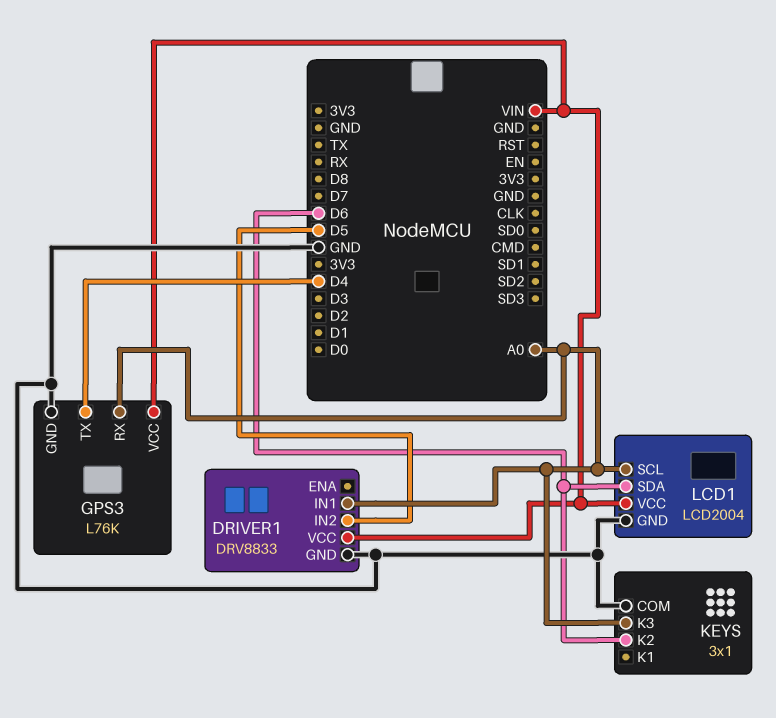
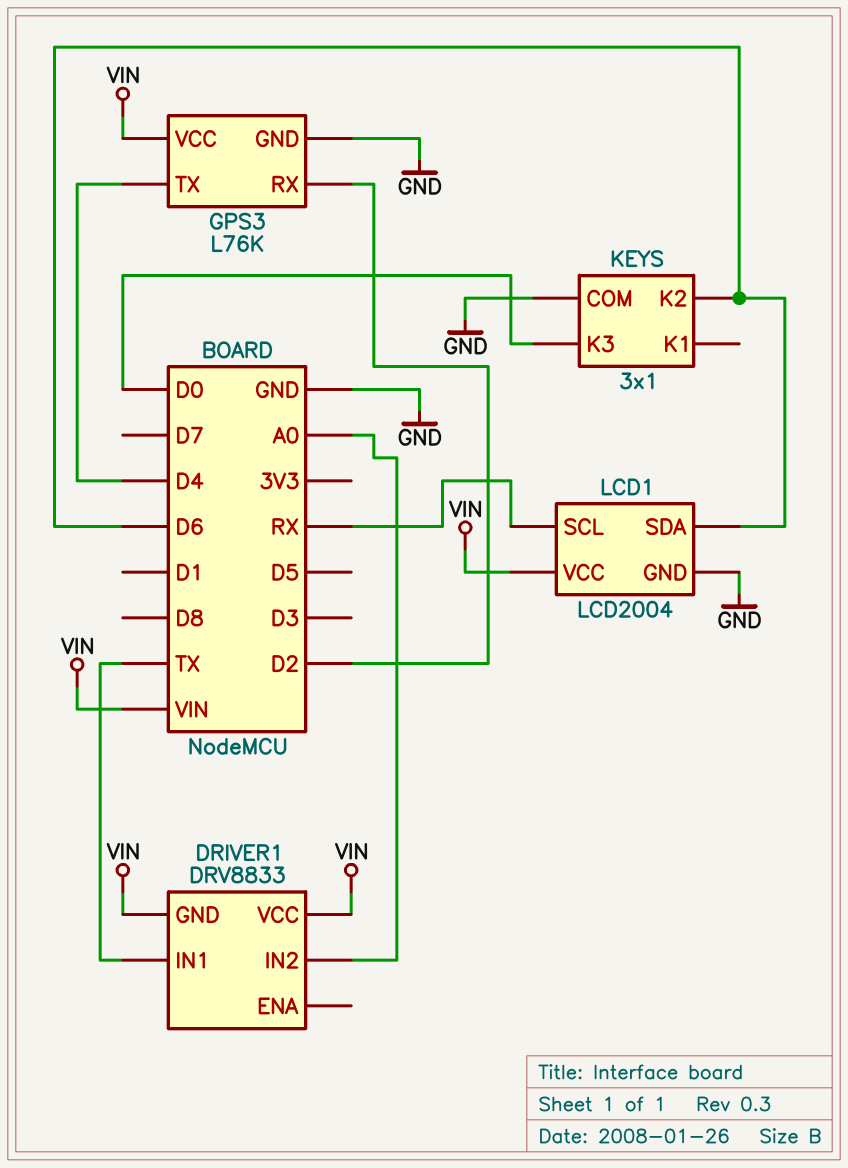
DRIVER1 pin GND: GND -> VIN
DRIVER1 pin IN1: A0 -> TX
DRIVER1 pin IN2: D5 -> A0
GPS3 pin RX: A0 -> D2
KEYS pin K3: A0 -> D0
LCD1 pin SCL: A0 -> RX

